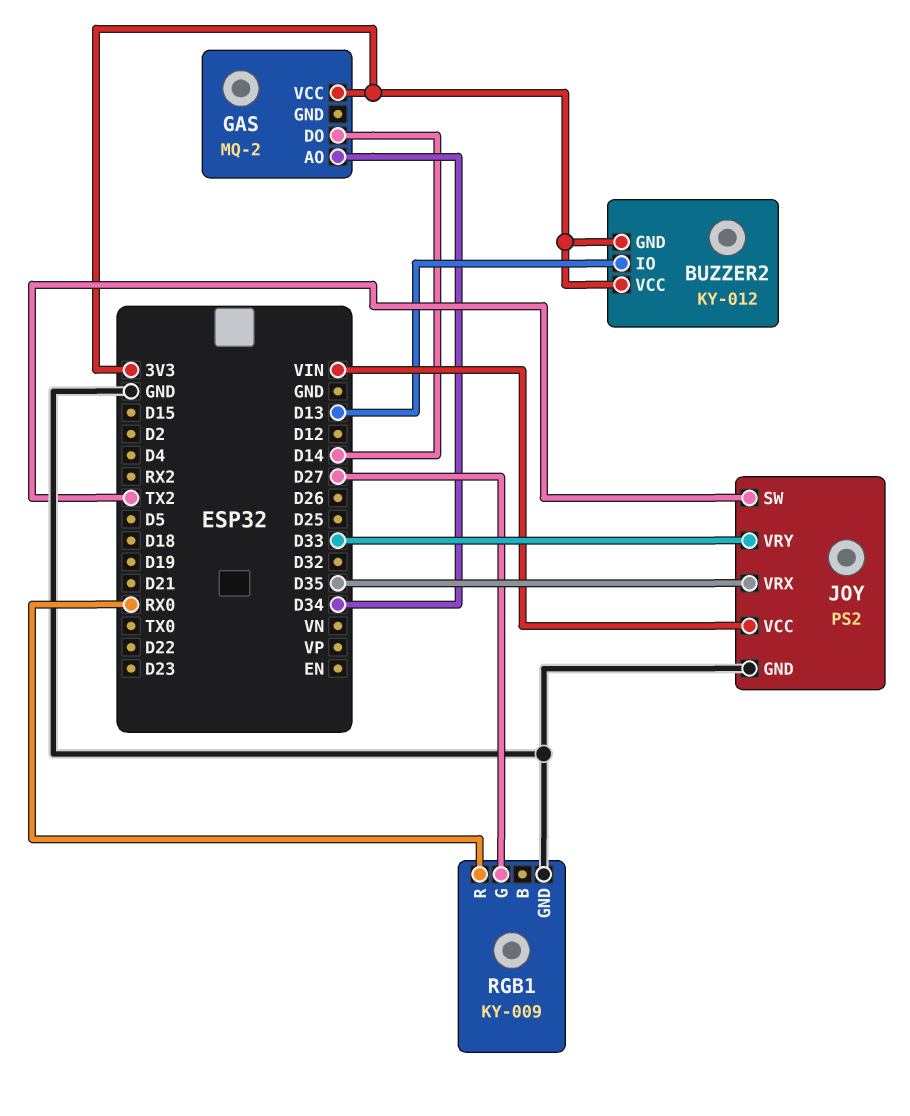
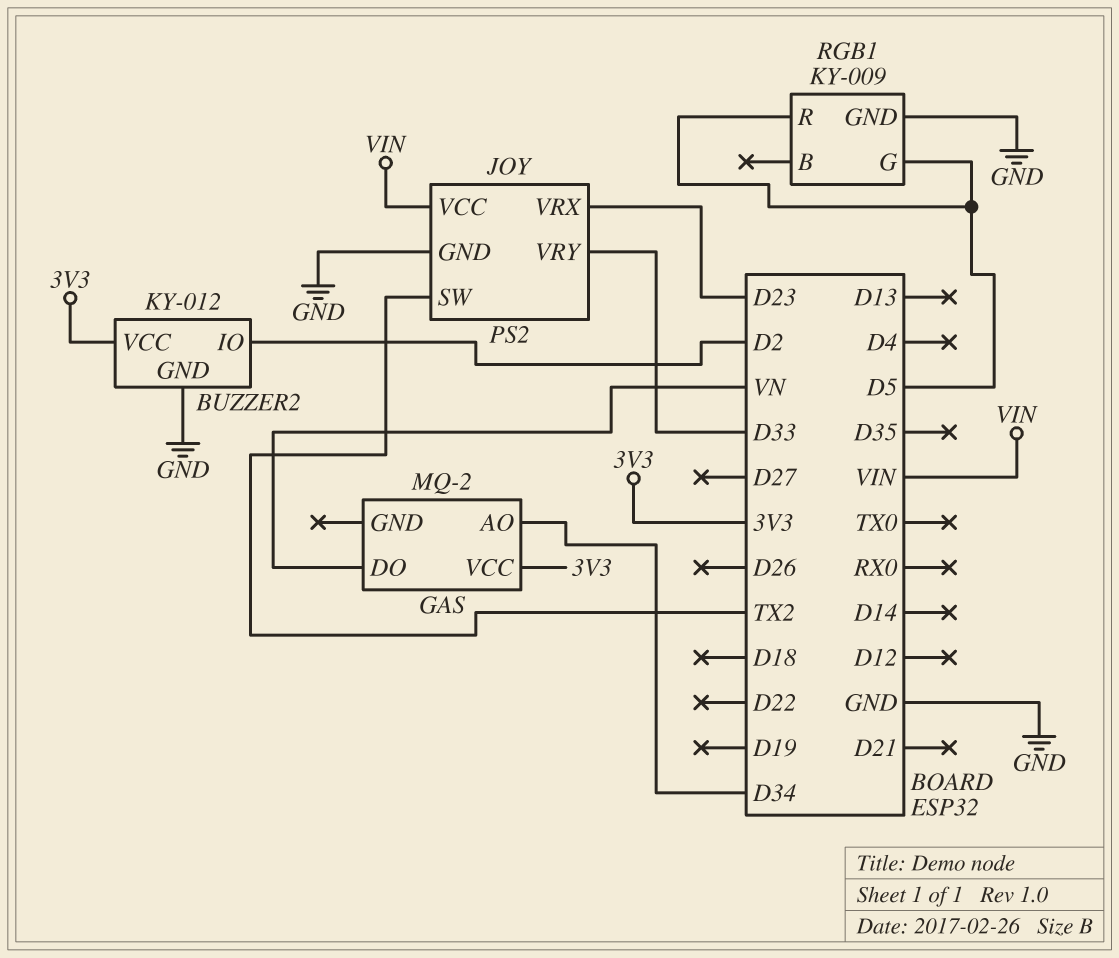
BUZZER2 pin GND: 3V3 -> GND
BUZZER2 pin IO: D13 -> D2
GAS pin DO: D14 -> VN
JOY pin VRX: D35 -> D23
RGB1 pin G: D27 -> D5
RGB1 pin R: RX0 -> D5

